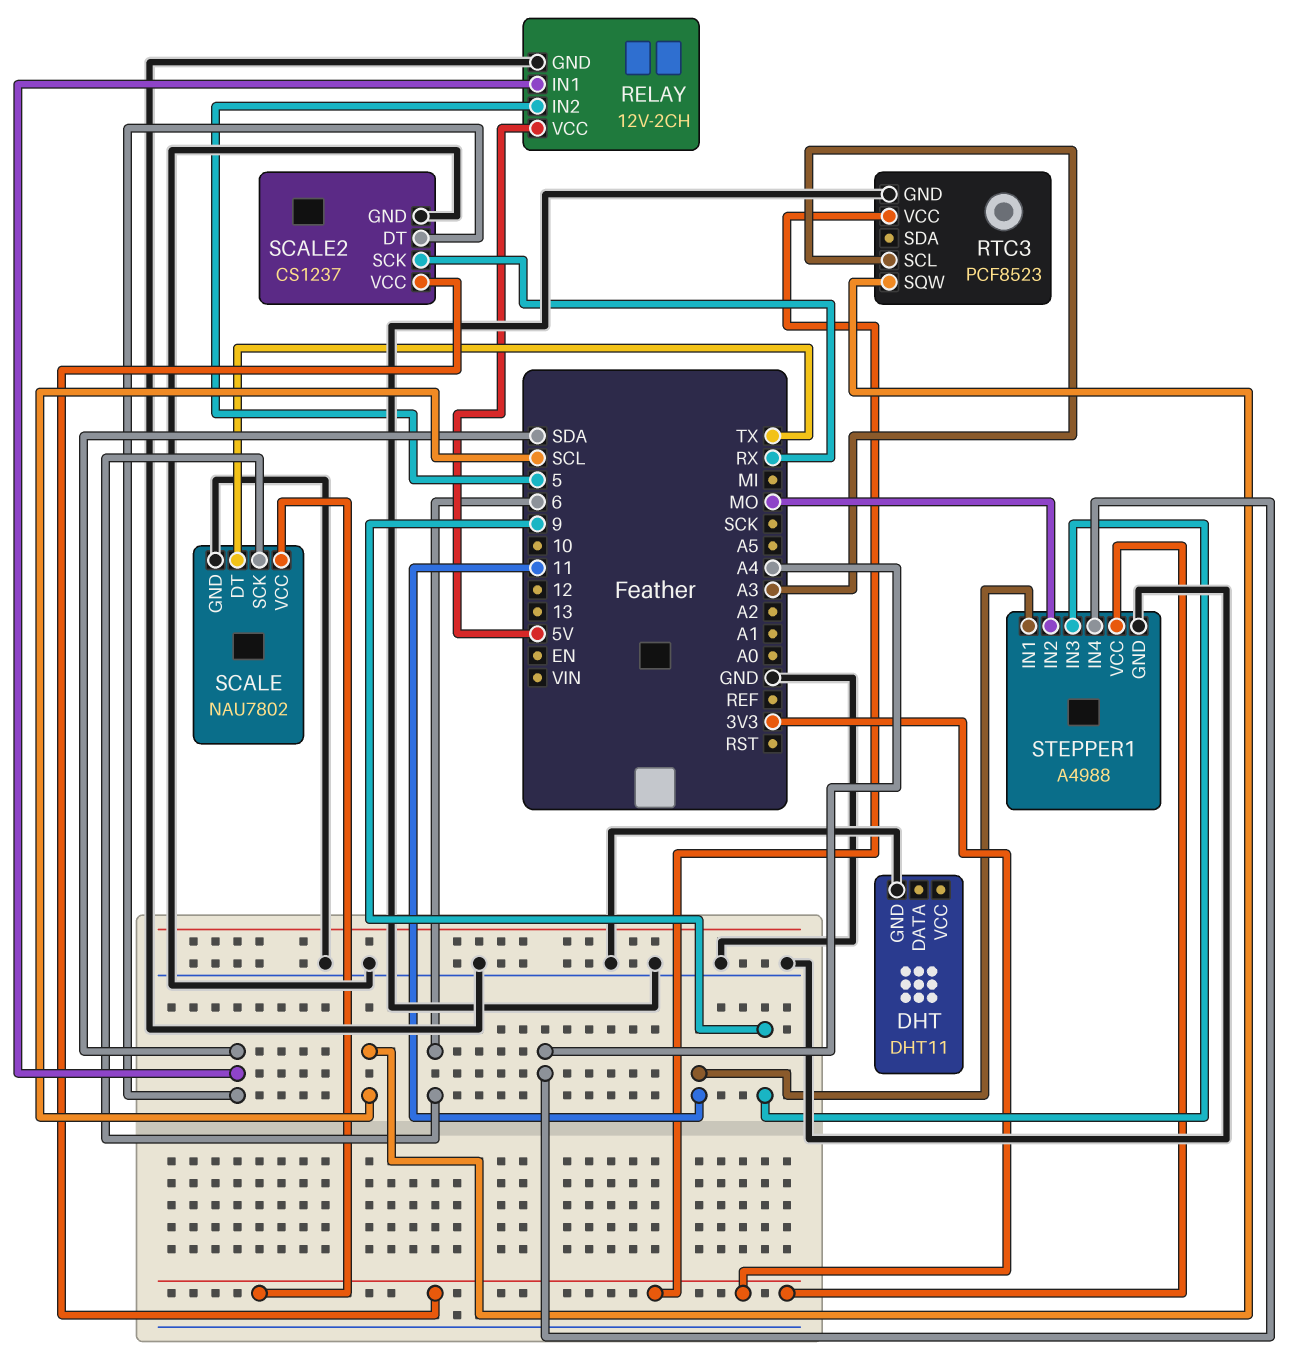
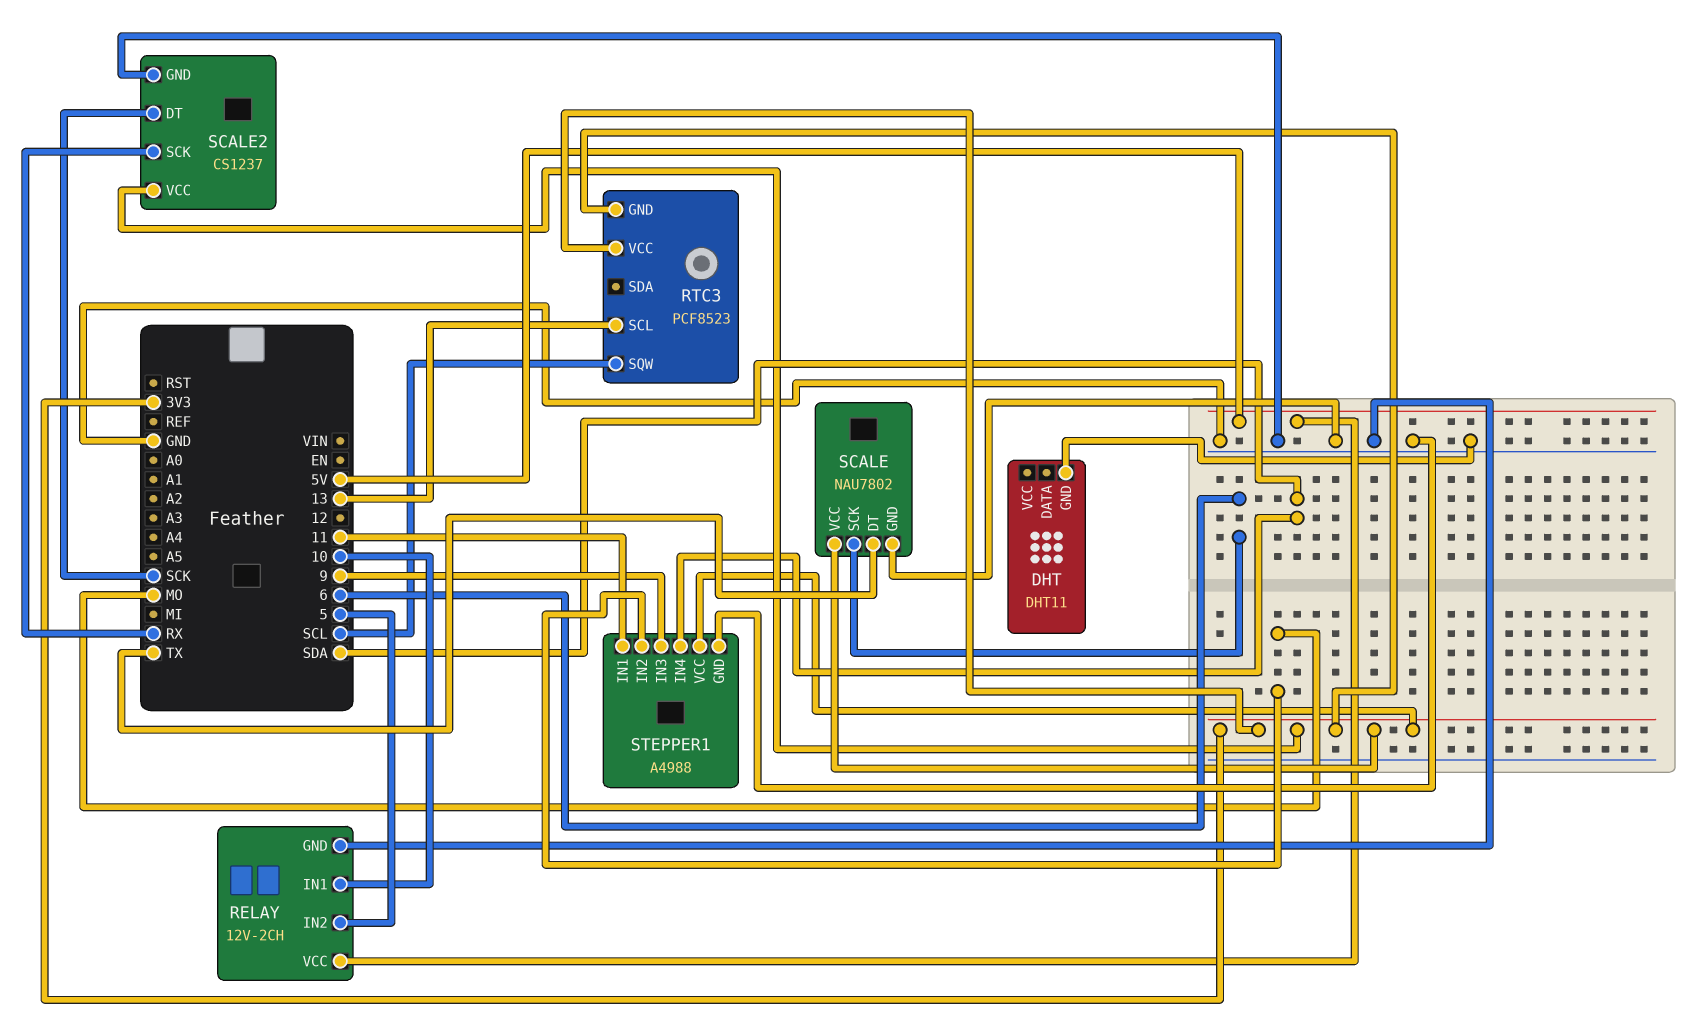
RELAY pin IN1: SDA -> 10
RTC3 pin GND: GND -> 3V3
RTC3 pin SCL: A3 -> 13
SCALE2 pin DT: SDA -> SCK
STEPPER1 pin IN4: A4 -> SDA

